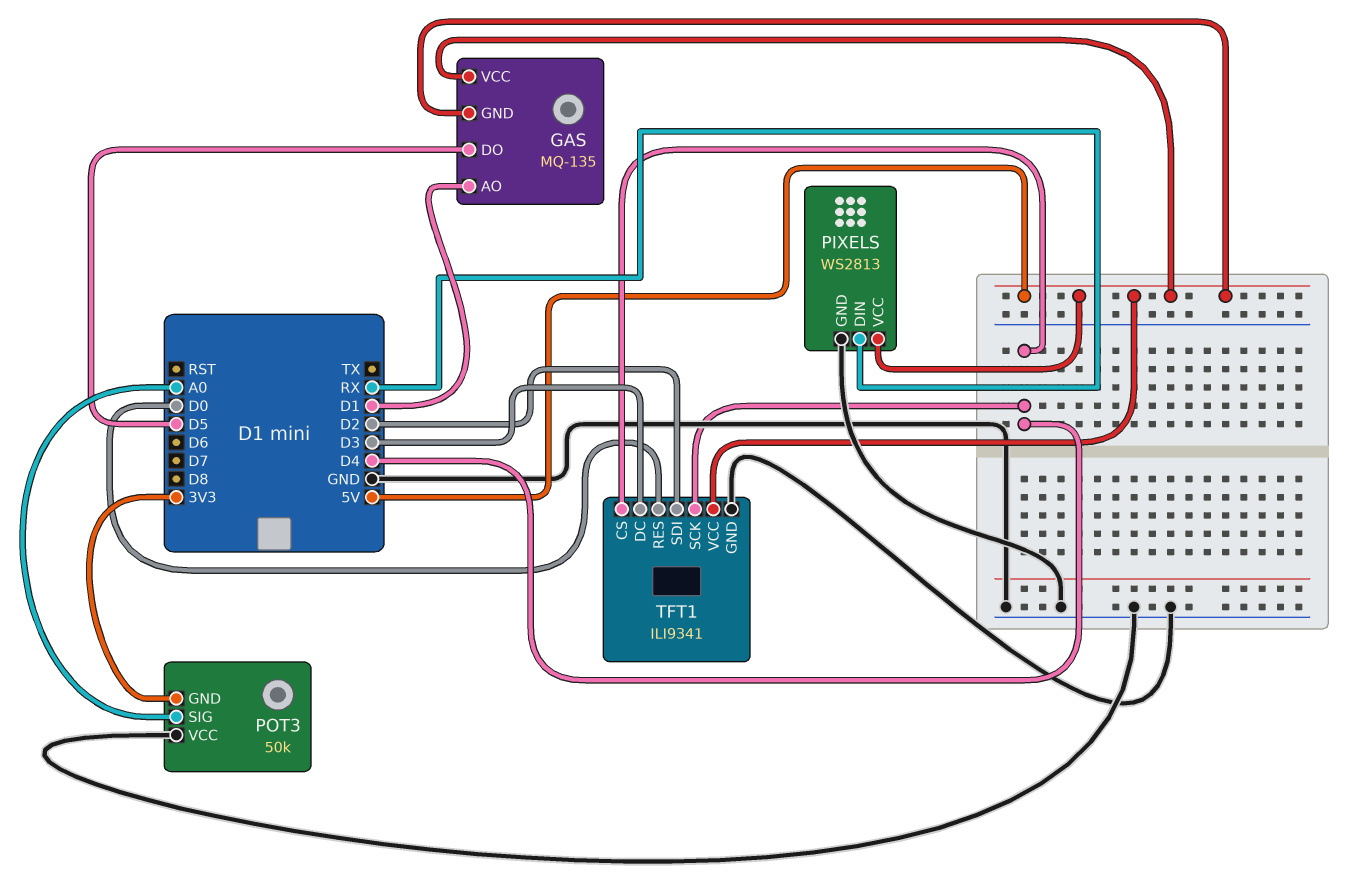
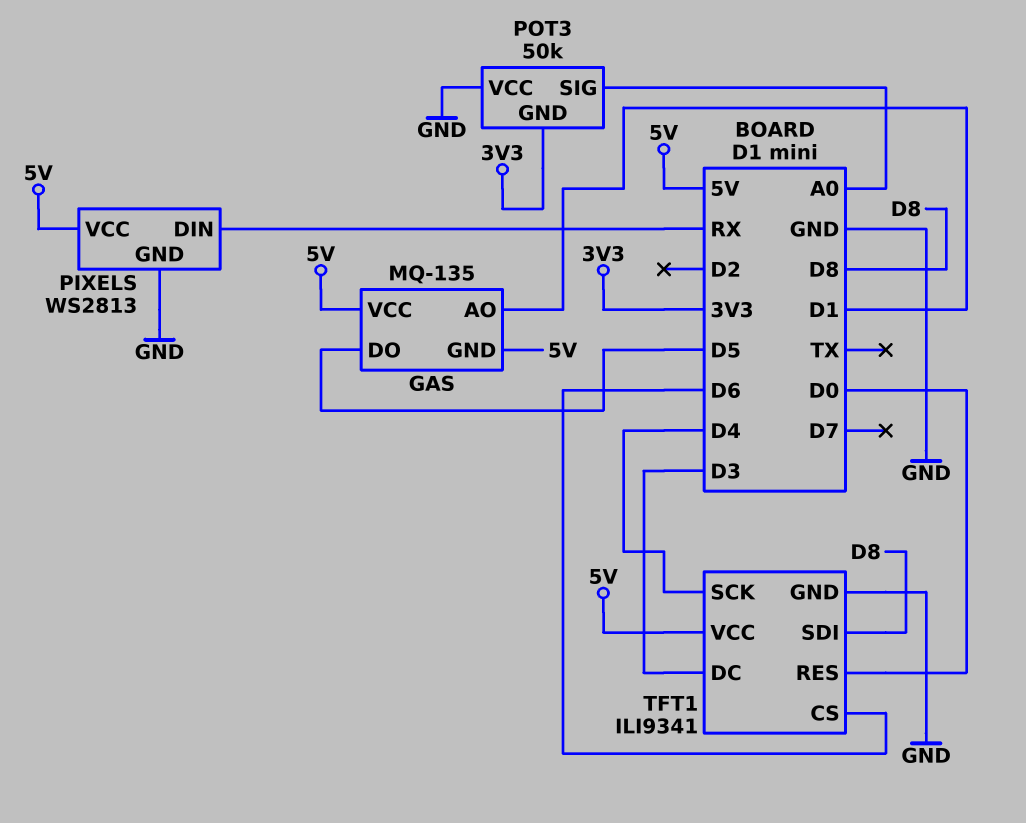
TFT1 pin CS: D4 -> D6
TFT1 pin SDI: D2 -> D8

